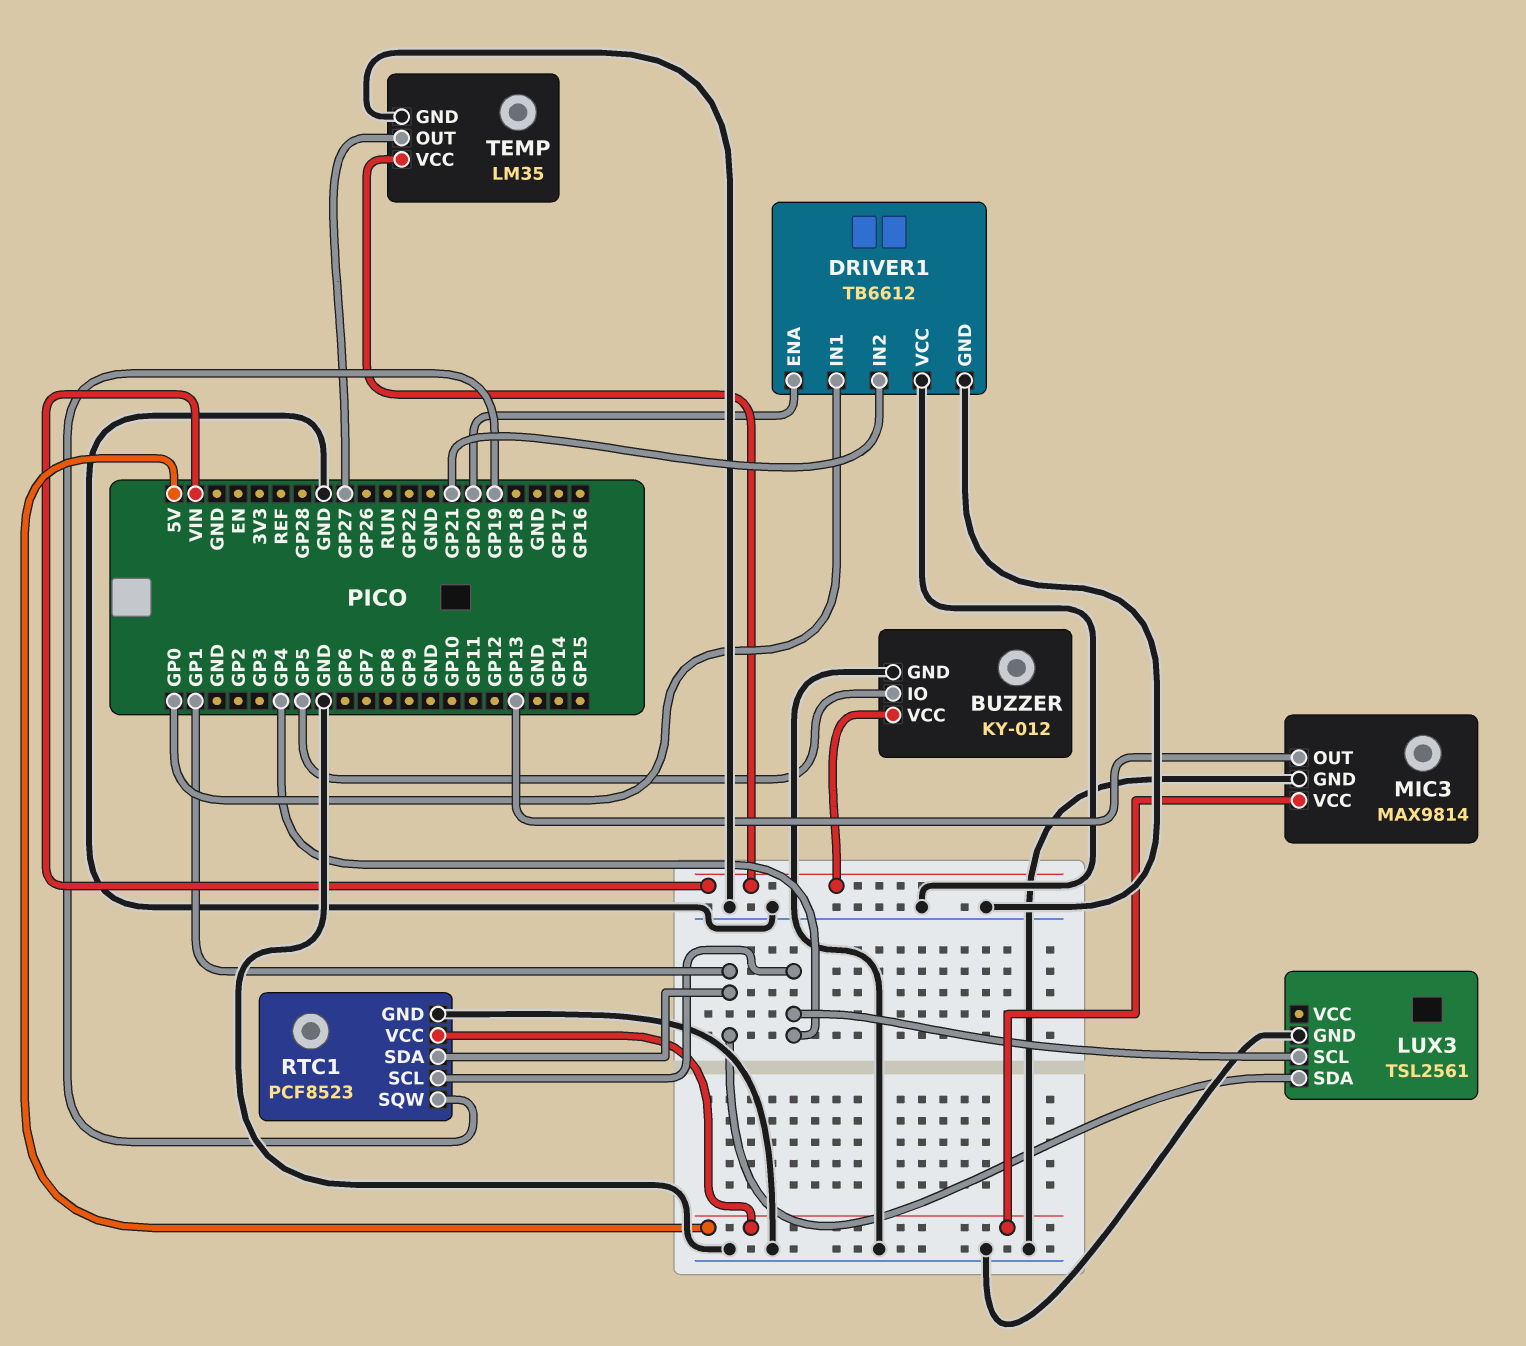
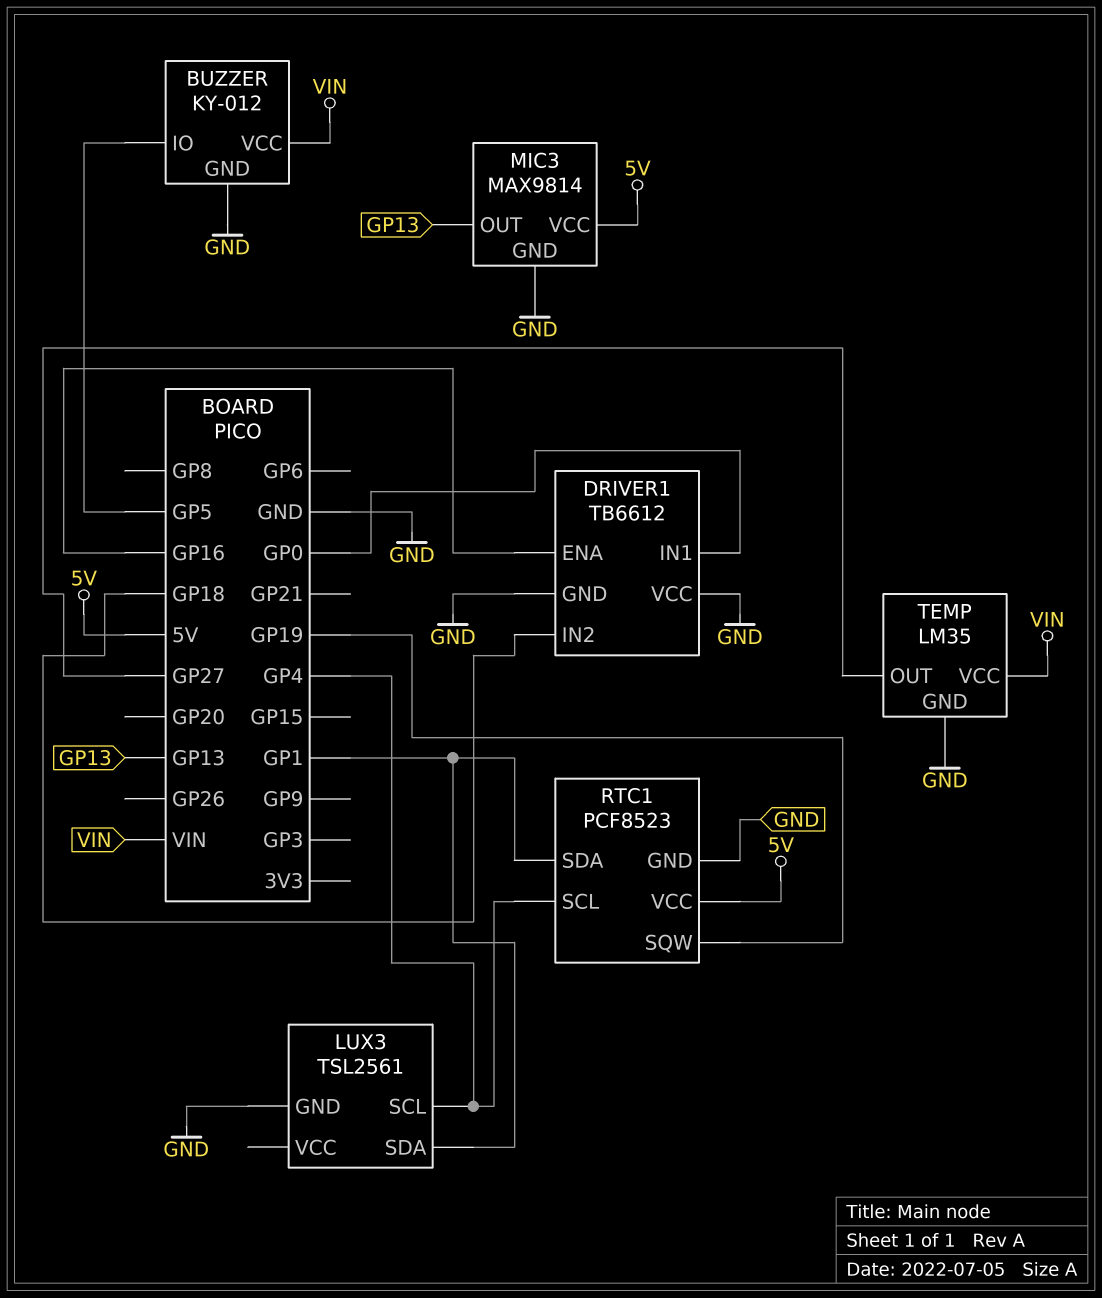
DRIVER1 pin ENA: GP20 -> GP16
DRIVER1 pin IN2: GP21 -> GP18

